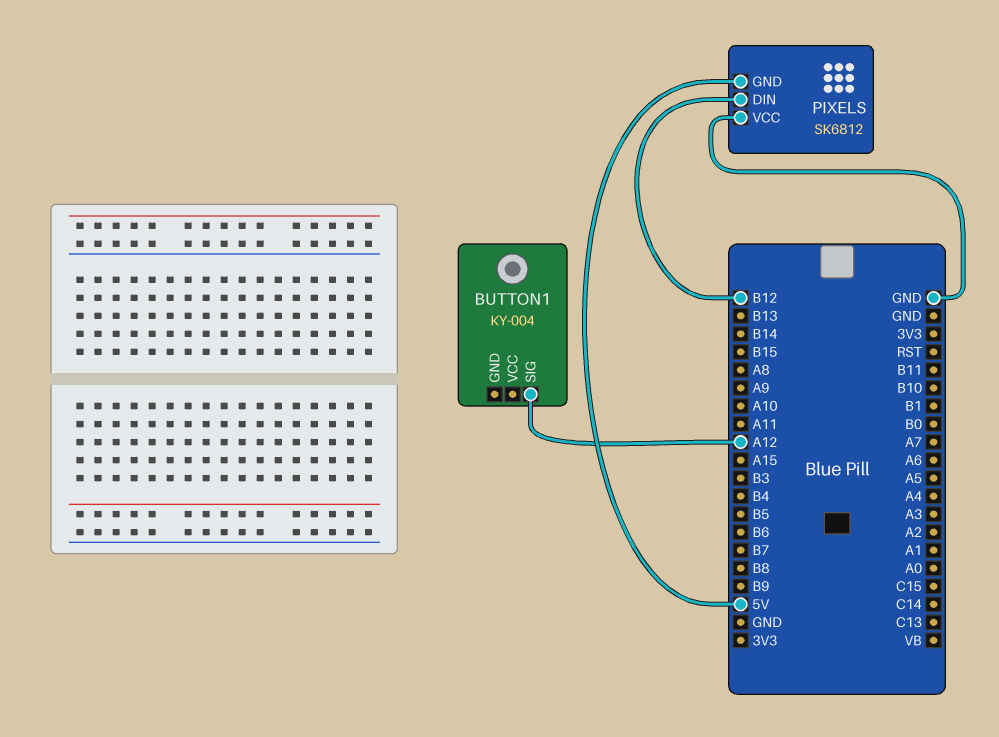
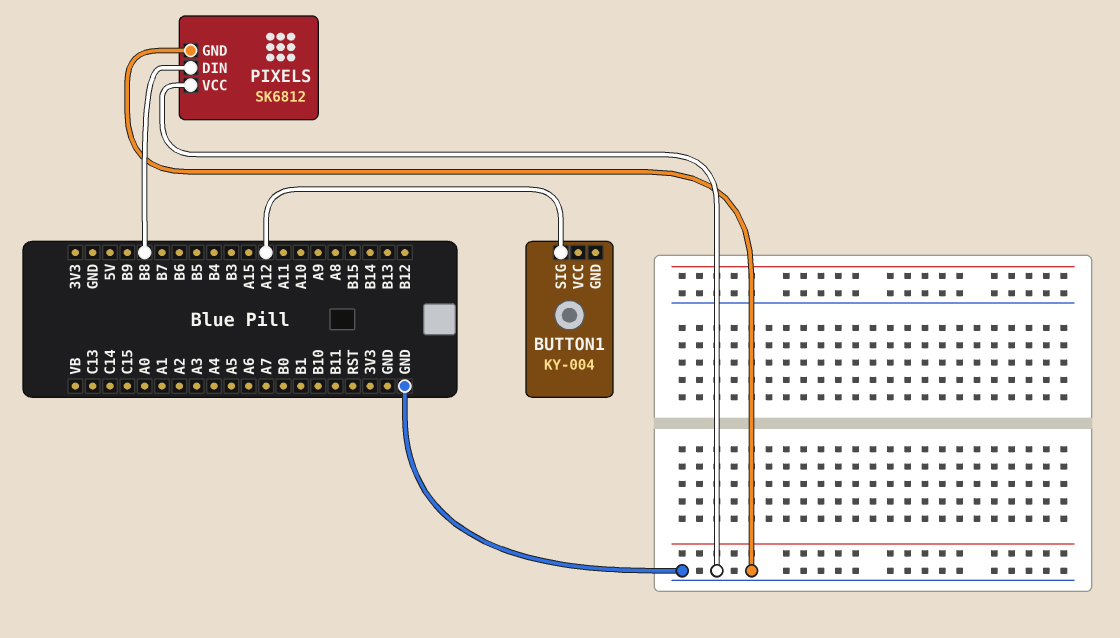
PIXELS pin DIN: B12 -> B8
PIXELS pin GND: 5V -> GND

